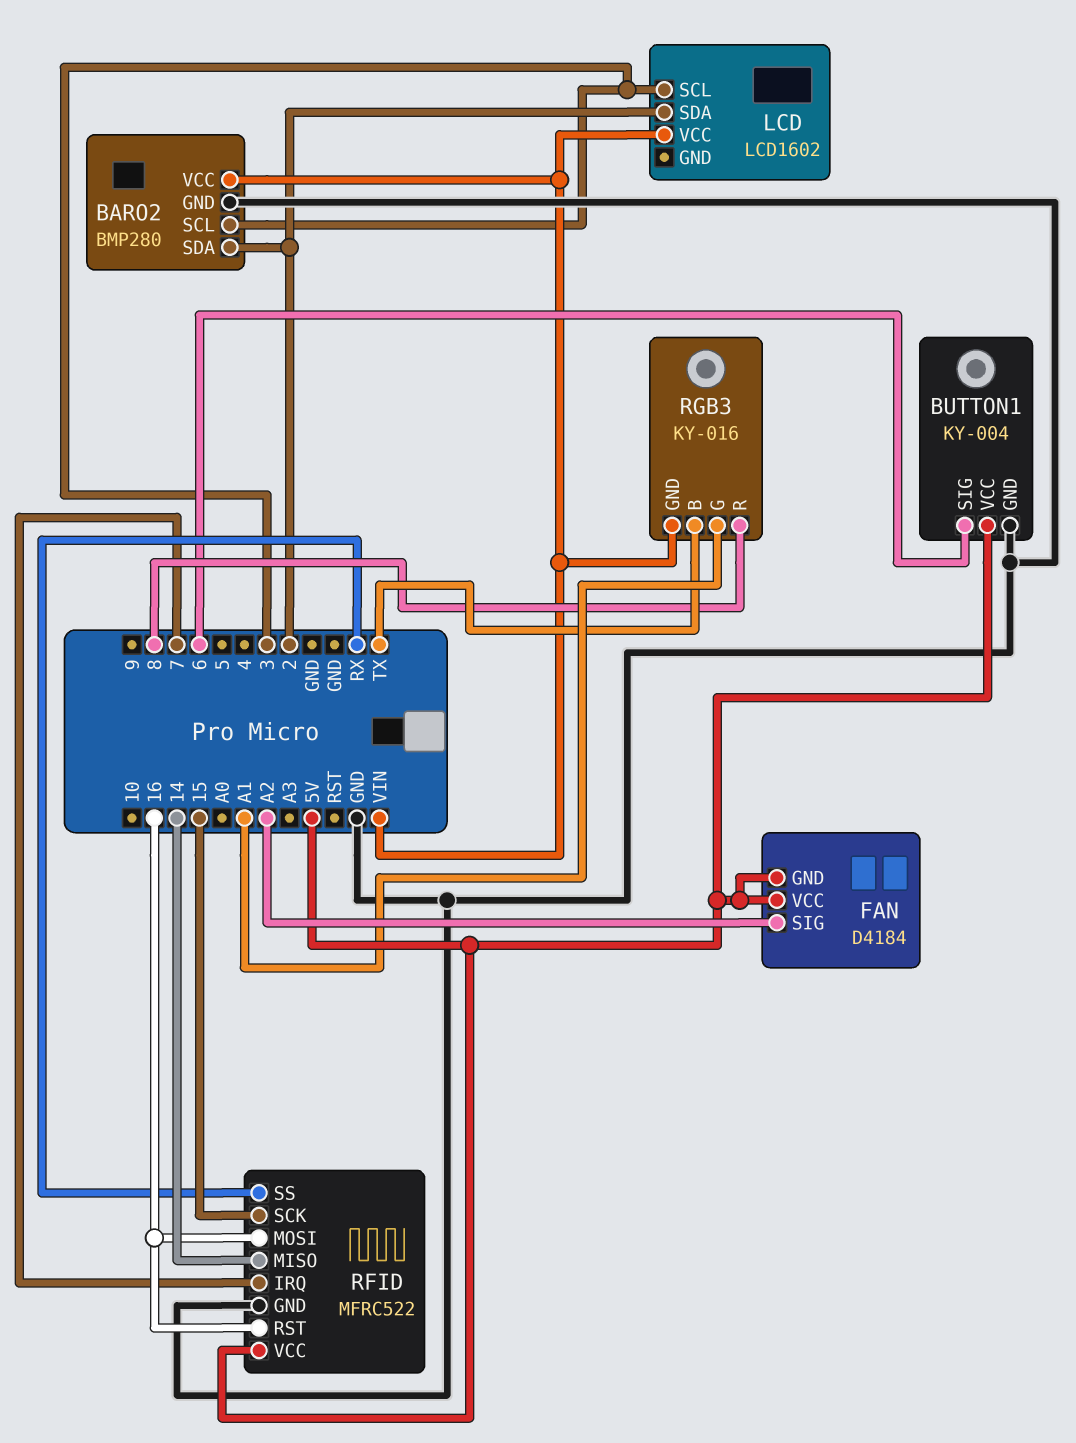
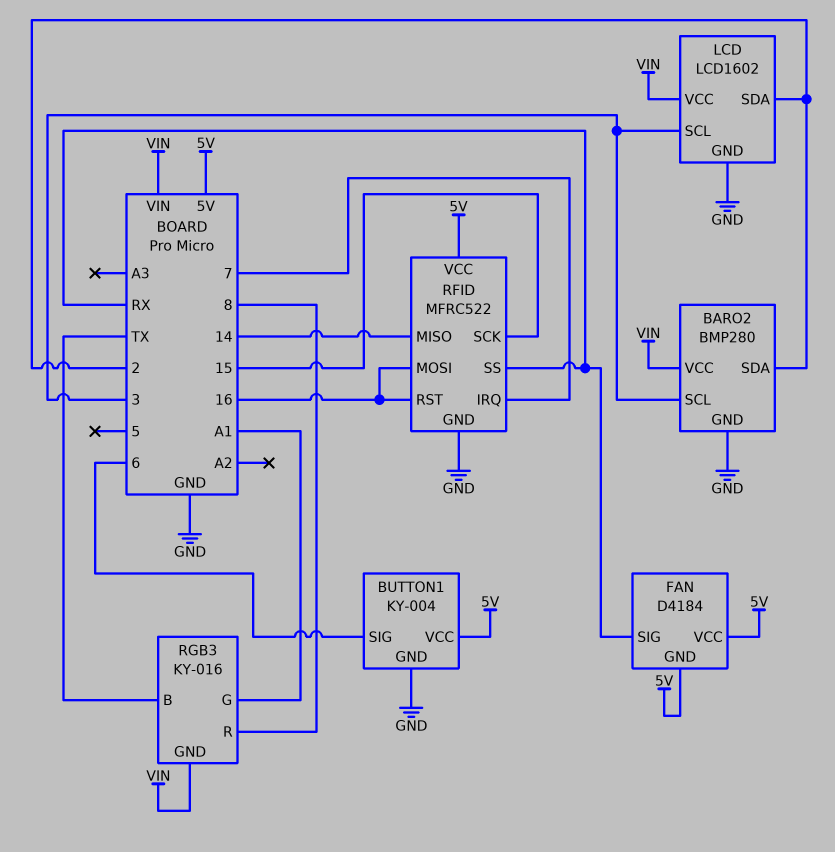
FAN pin SIG: A2 -> RX
LCD pin GND: none -> GND

